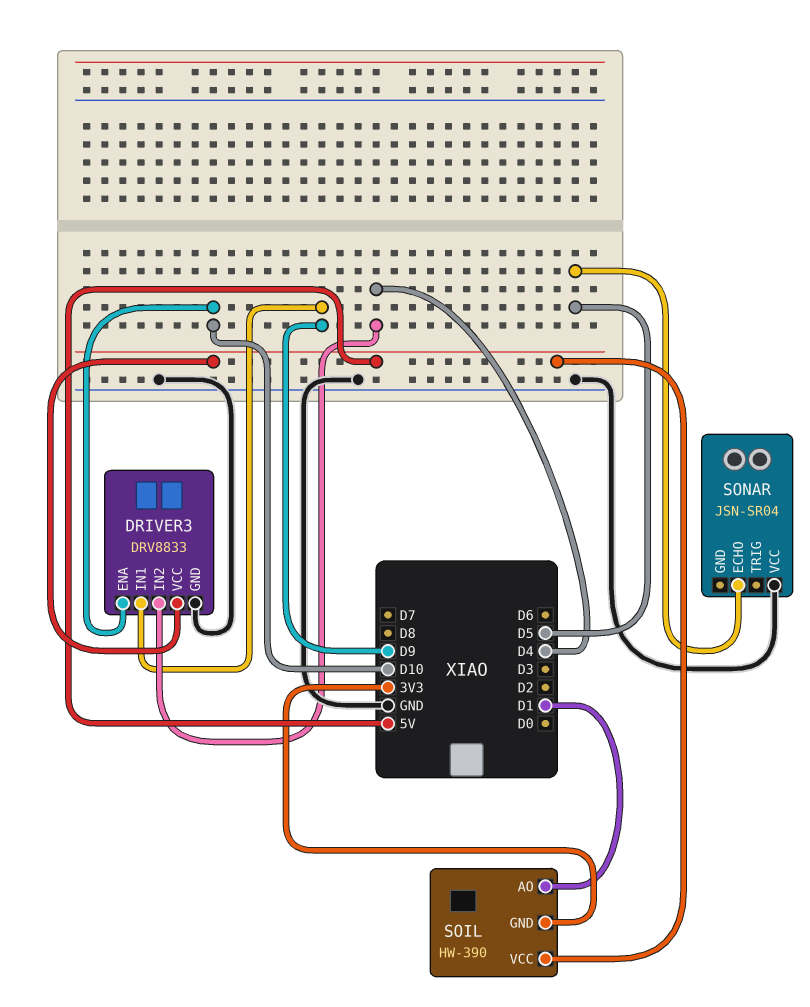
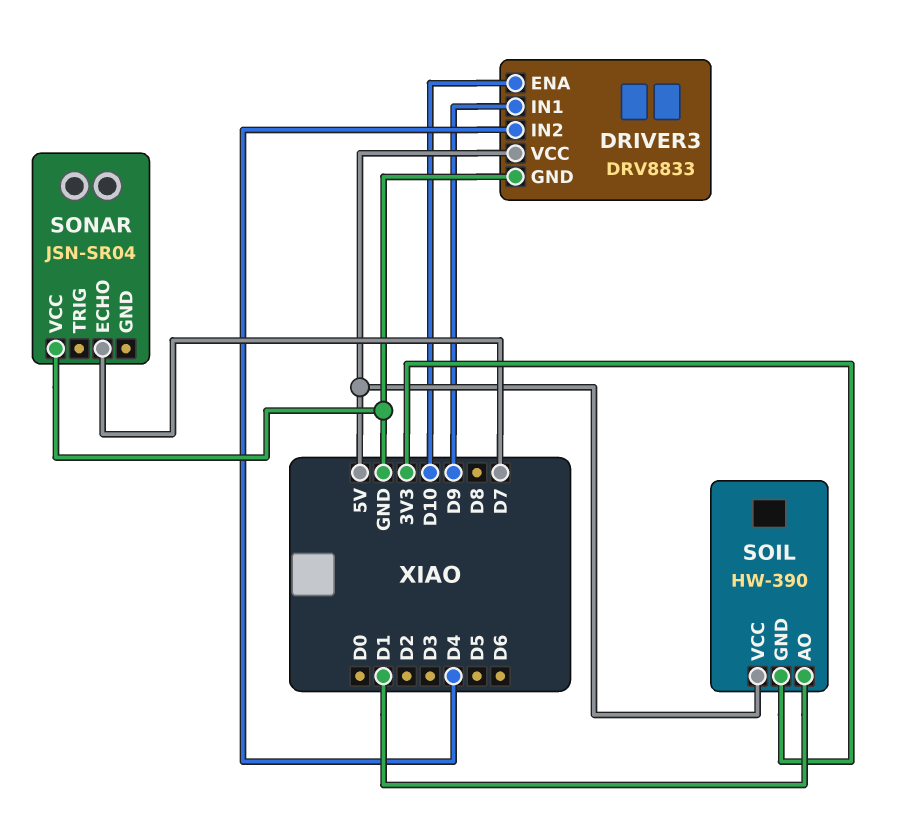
SONAR pin ECHO: D5 -> D7

